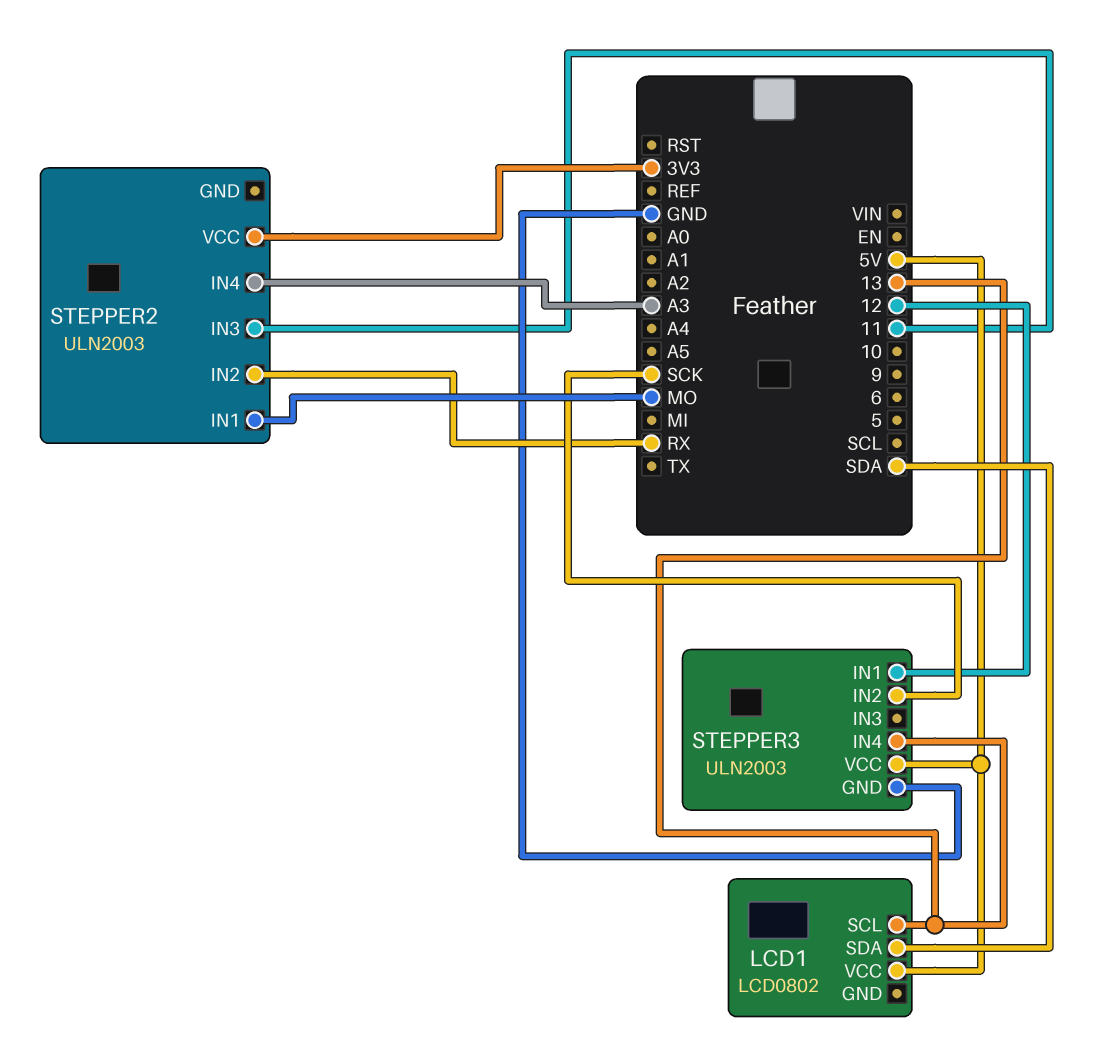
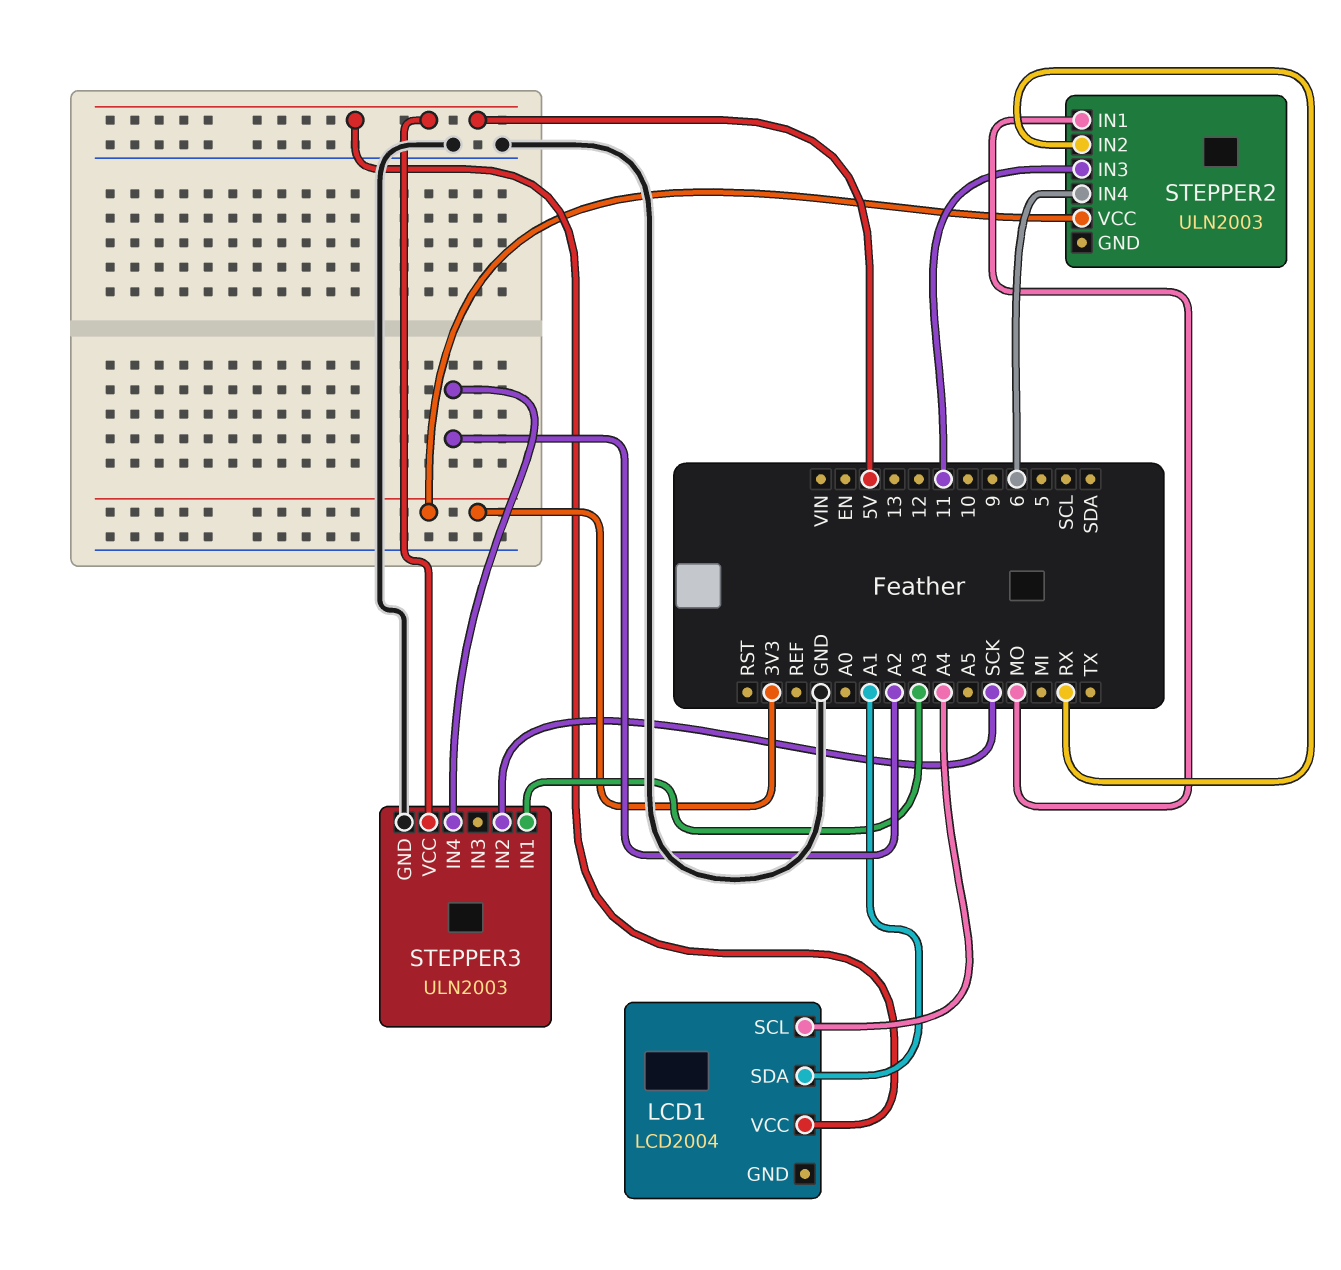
LCD1: LCD0802 -> LCD2004
LCD1 pin SCL: 13 -> A4
LCD1 pin SDA: SDA -> A1
STEPPER2 pin IN4: A3 -> 6
STEPPER3 pin IN1: 12 -> A3
STEPPER3 pin IN4: 13 -> A2

